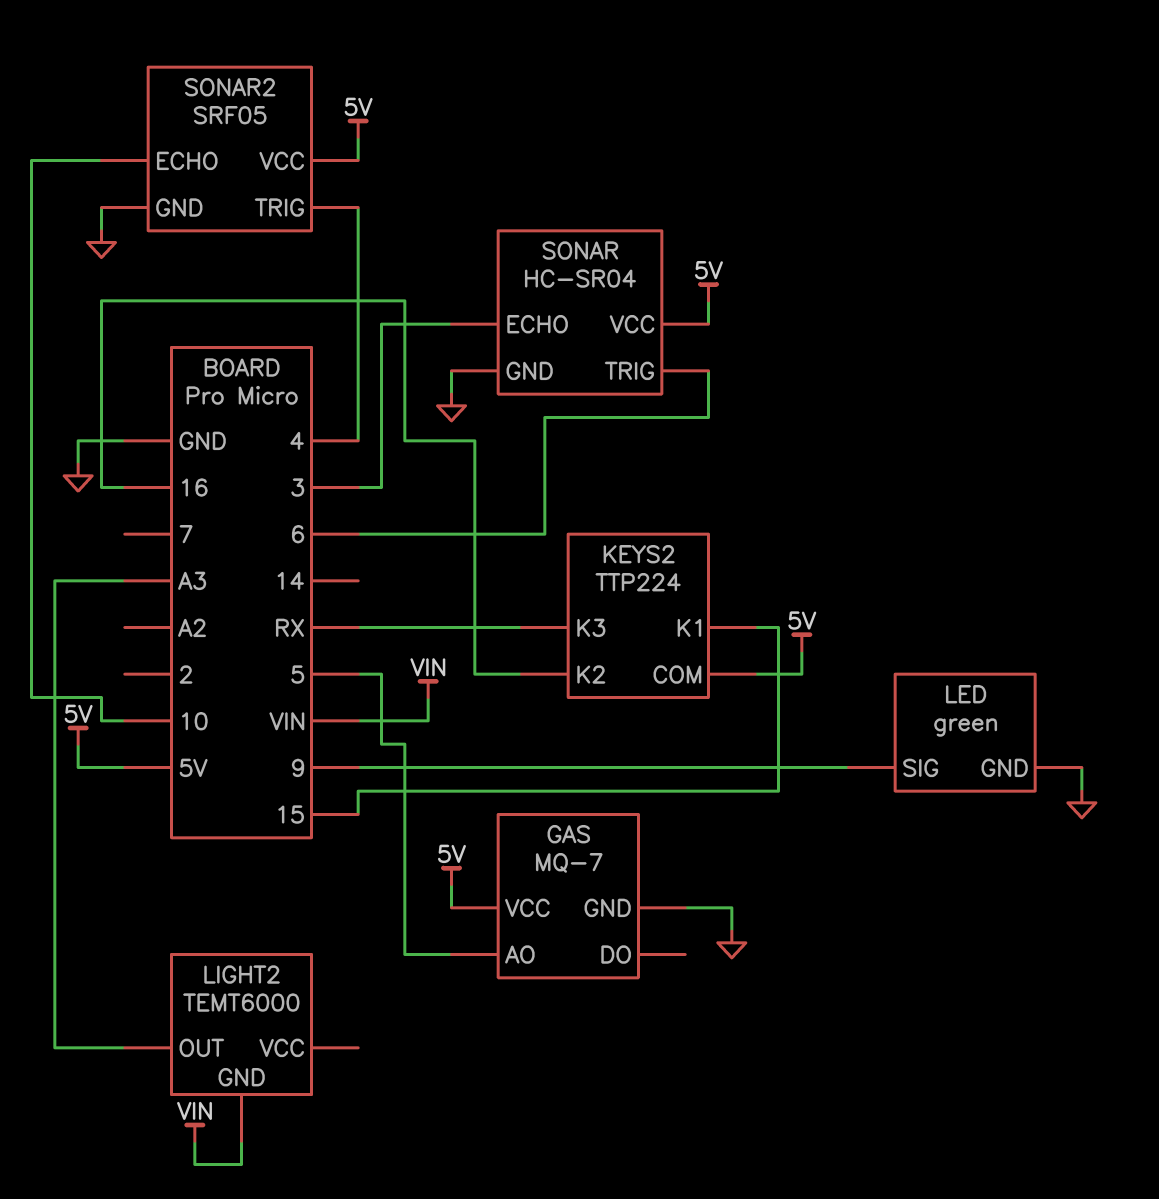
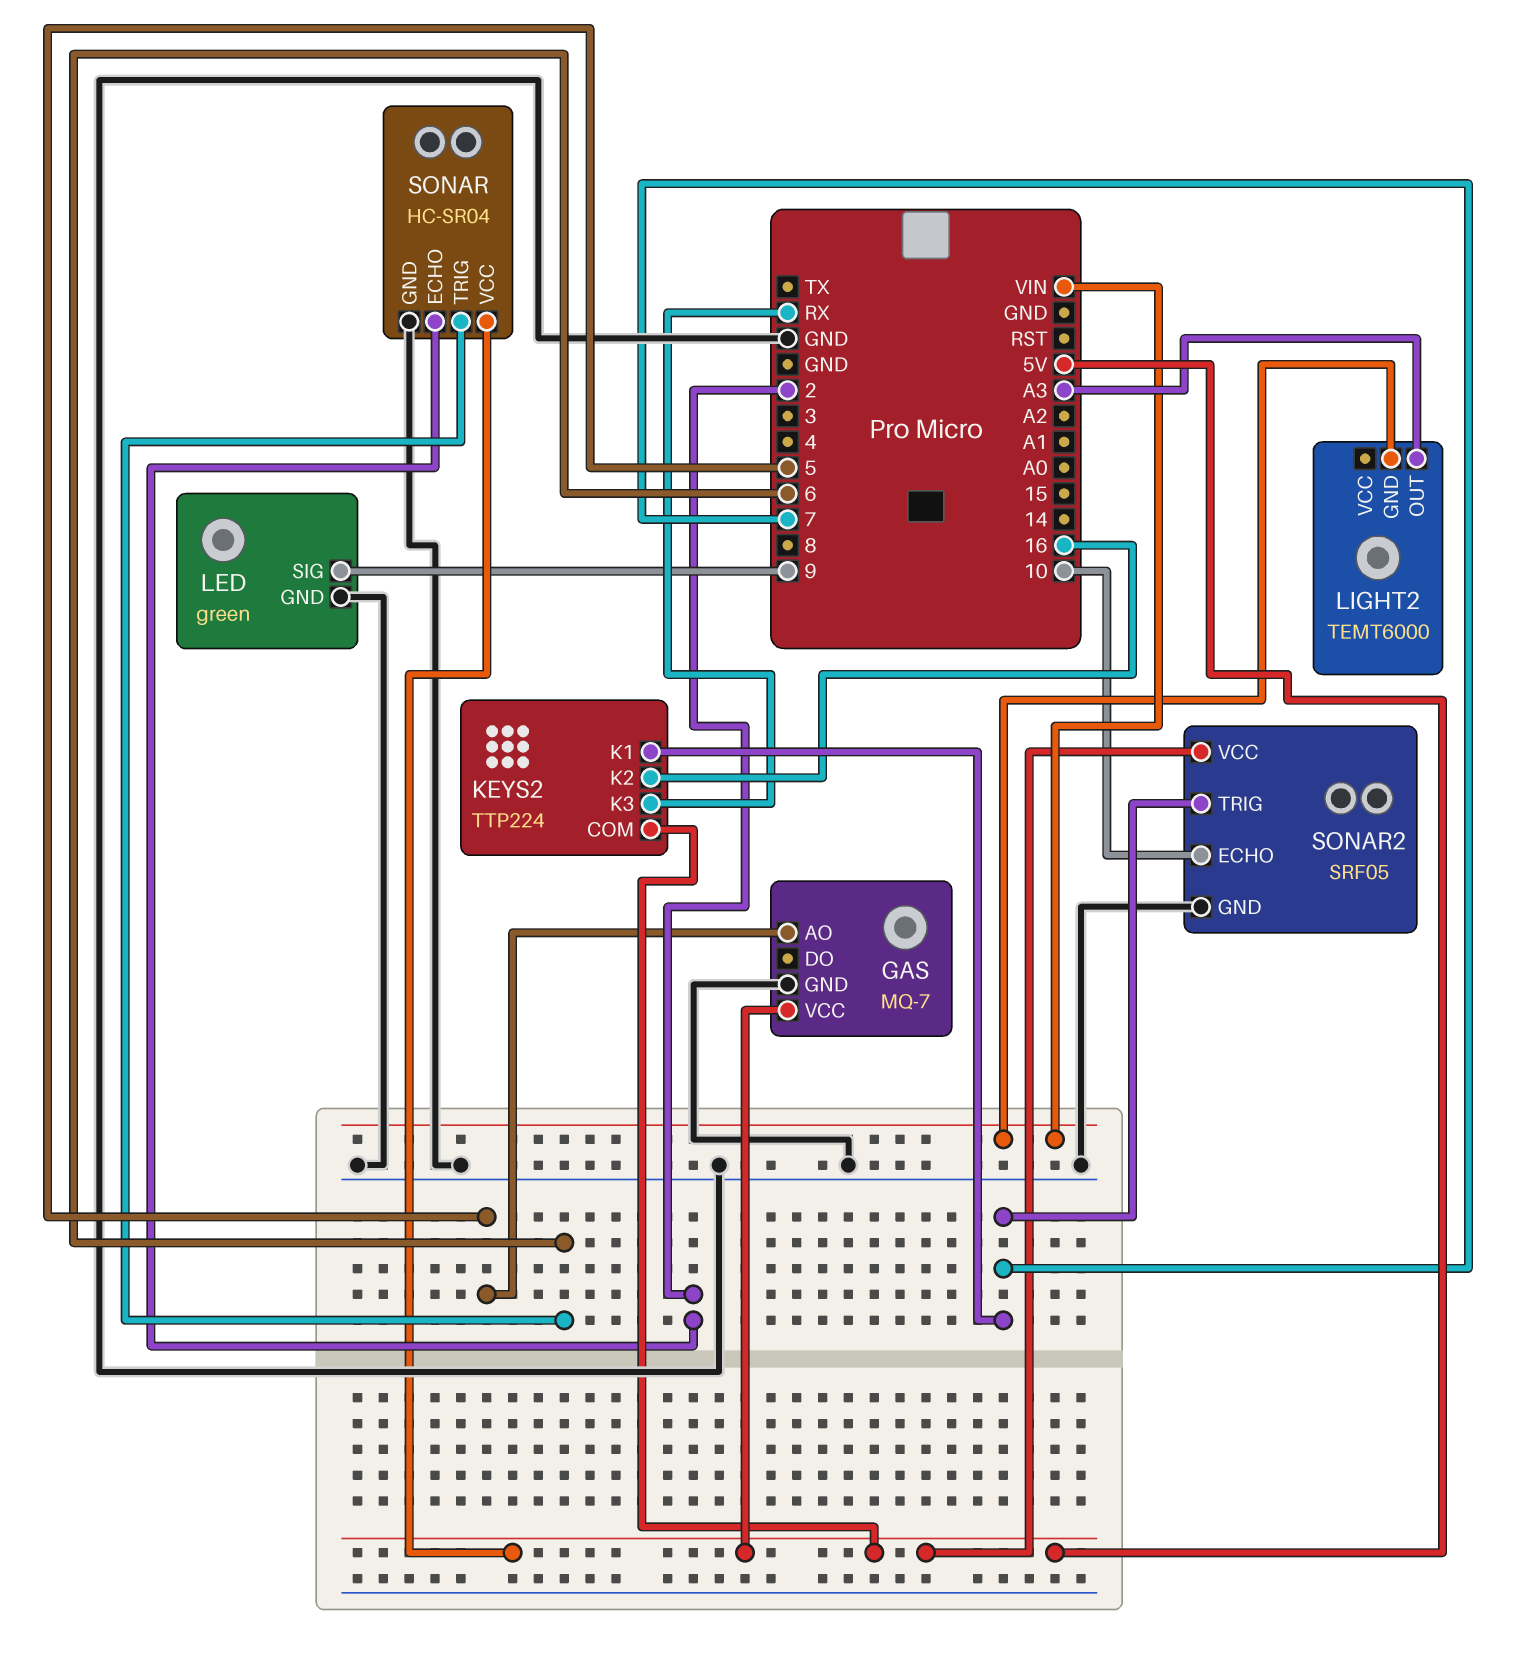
KEYS2 pin K1: 15 -> 7
SONAR pin ECHO: 3 -> 2
SONAR2 pin TRIG: 4 -> 7

